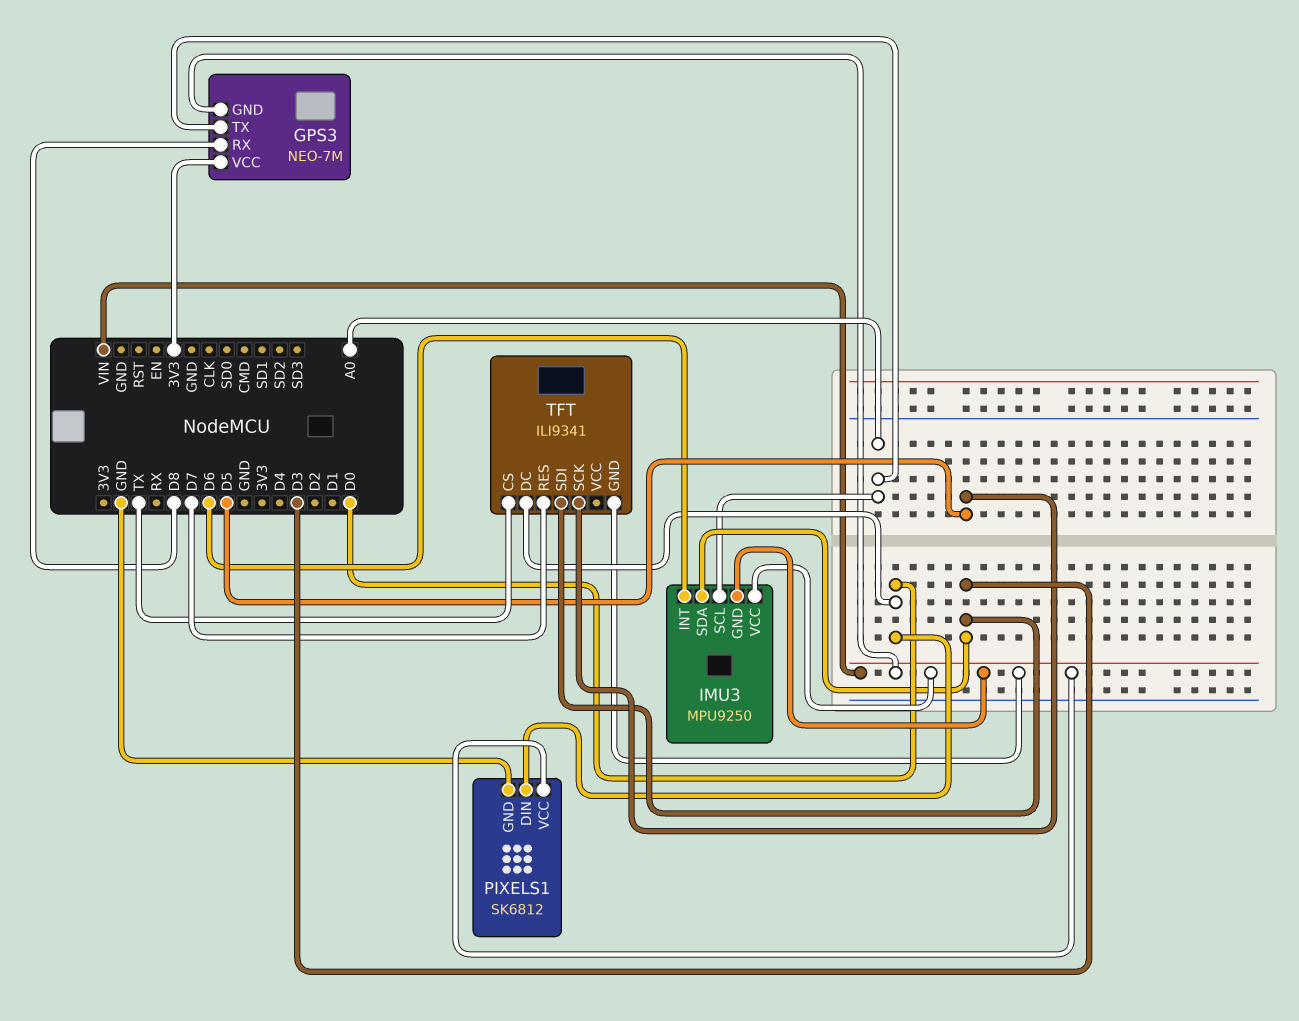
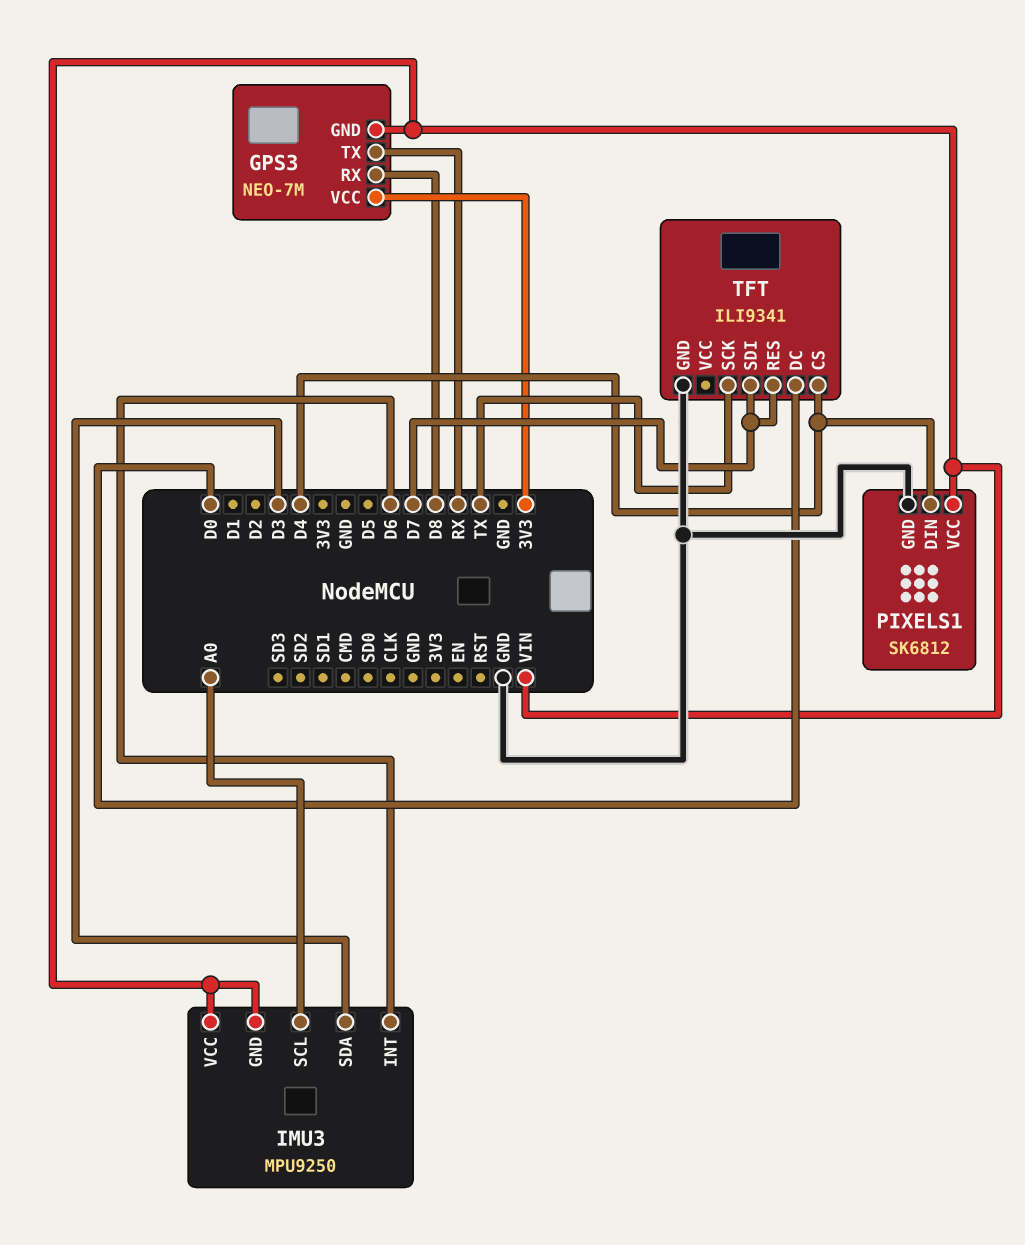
GPS3 pin TX: A0 -> RX
PIXELS1 pin DIN: D0 -> D4
TFT pin CS: TX -> D4
TFT pin GND: VIN -> GND
TFT pin SCK: D5 -> TX
TFT pin SDI: D3 -> D7

